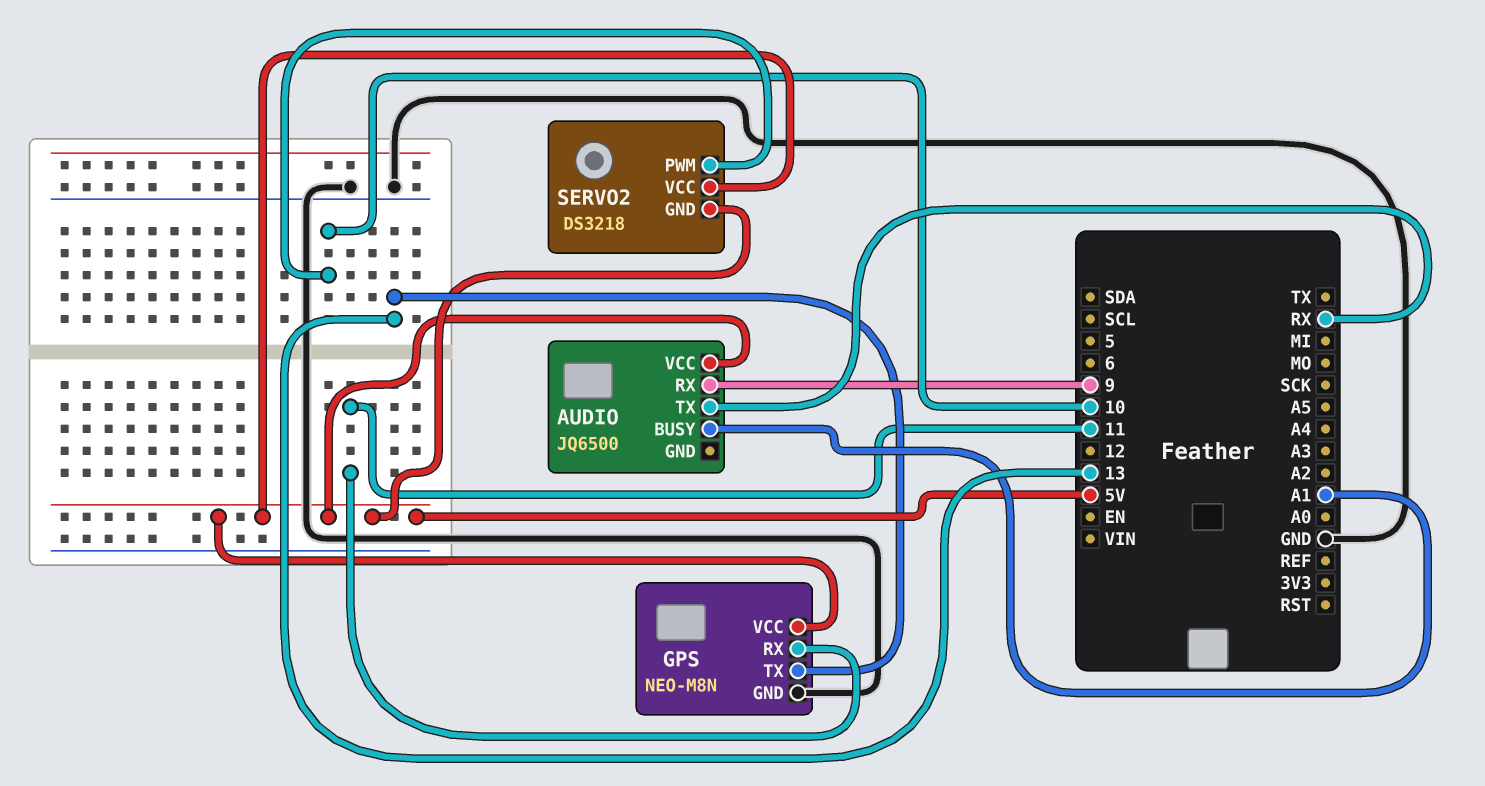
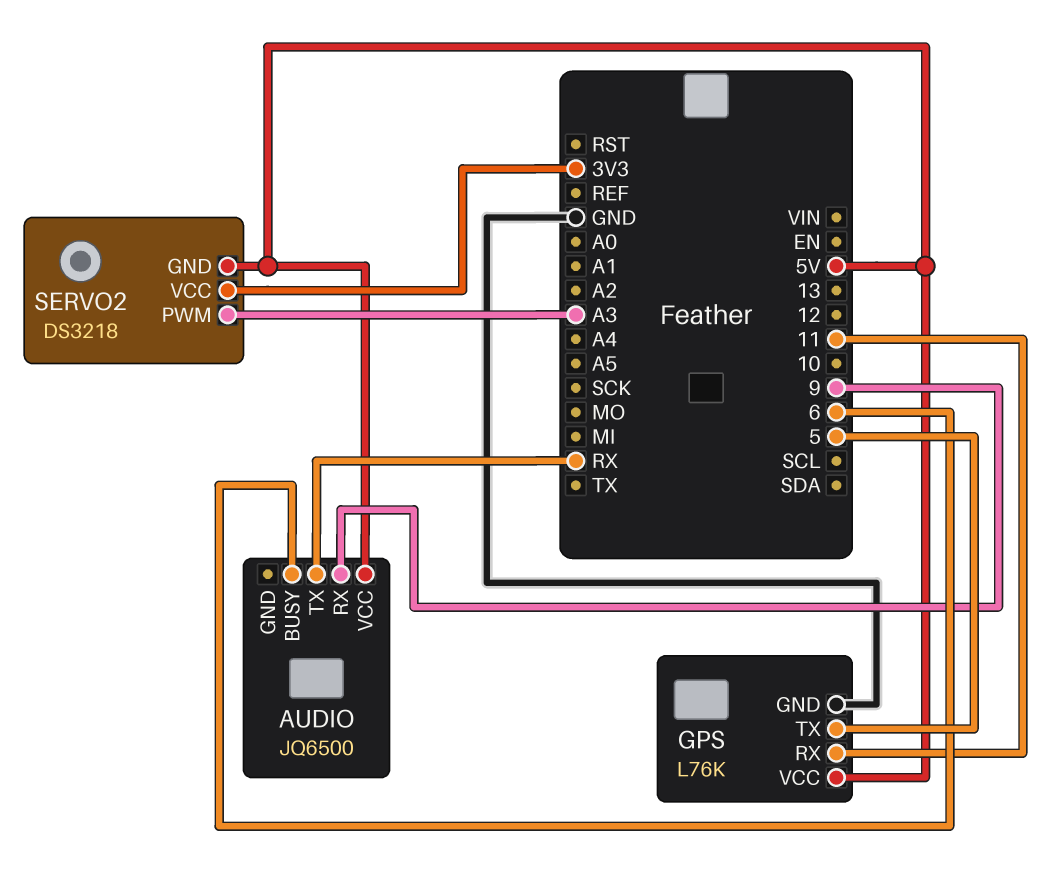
AUDIO pin BUSY: A1 -> 6
GPS: NEO-M8N -> L76K
GPS pin TX: 13 -> 5
SERVO2 pin PWM: 10 -> A3
SERVO2 pin VCC: 5V -> 3V3

